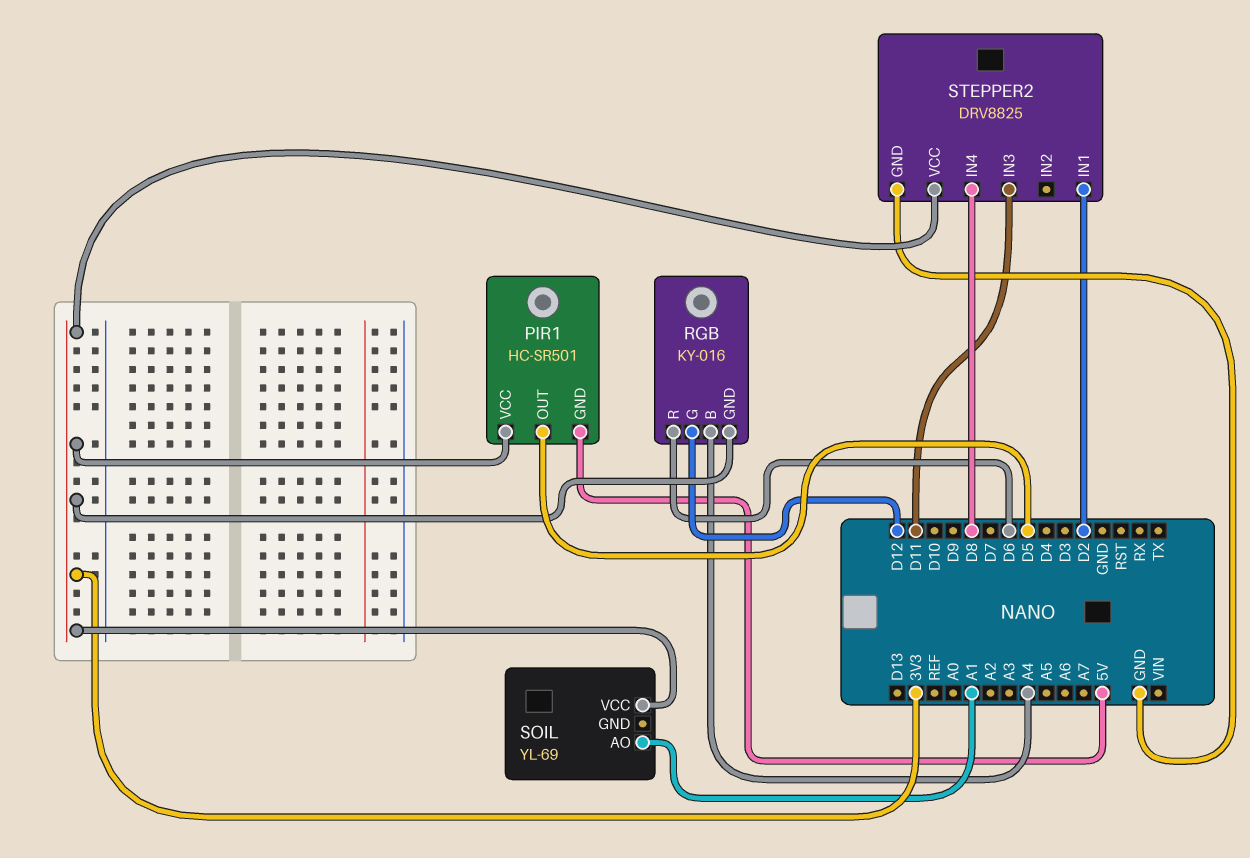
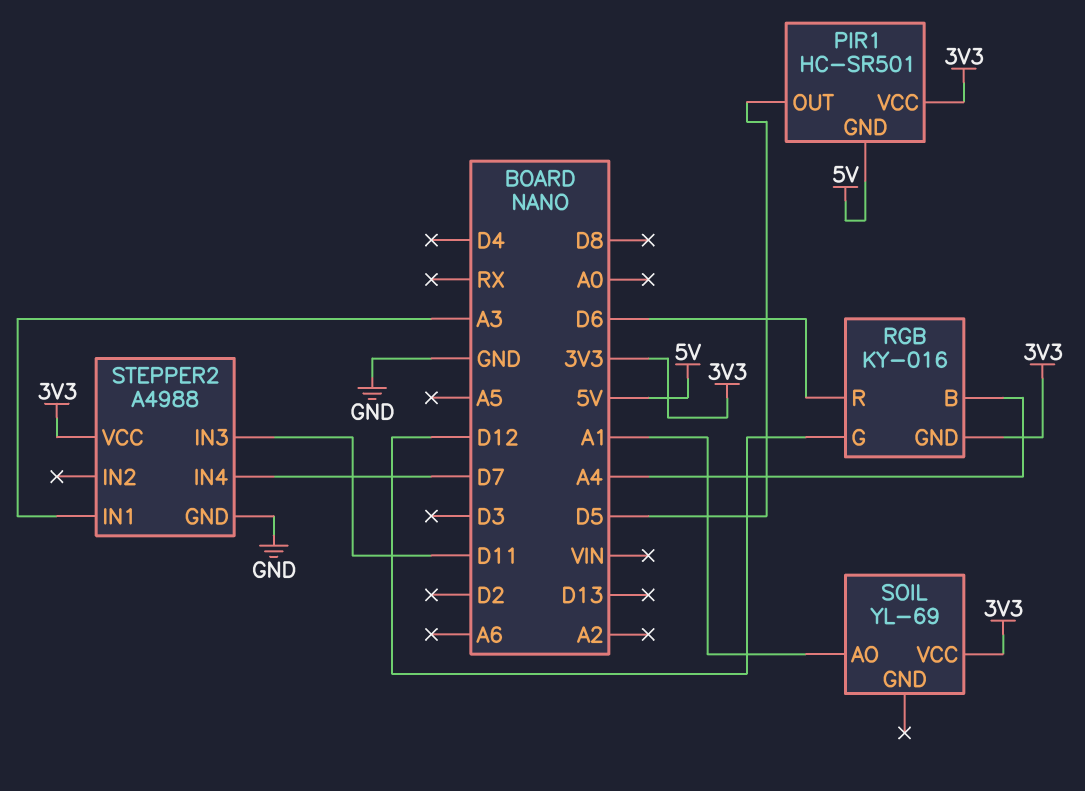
STEPPER2: DRV8825 -> A4988
STEPPER2 pin IN1: D2 -> A3
STEPPER2 pin IN4: D8 -> D7

